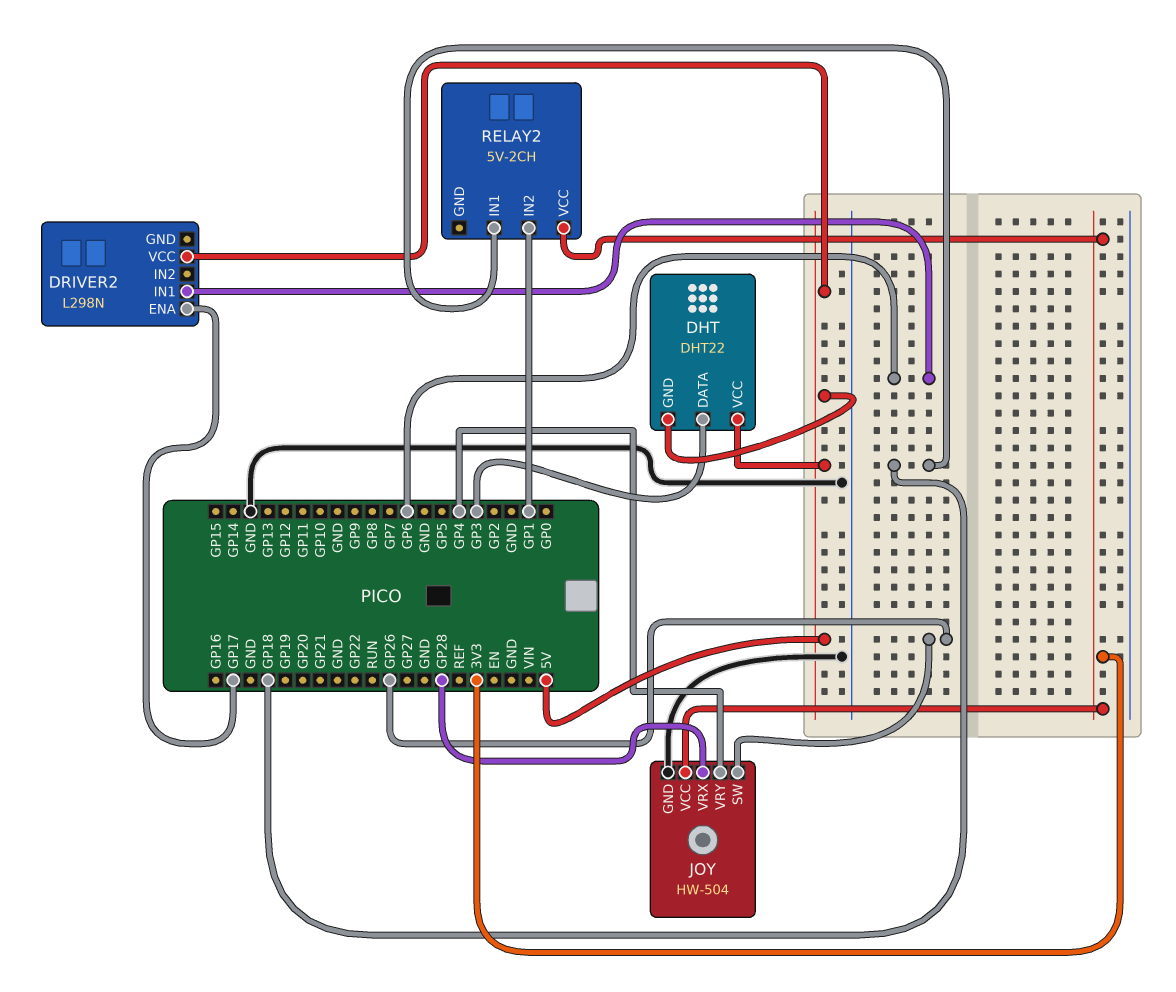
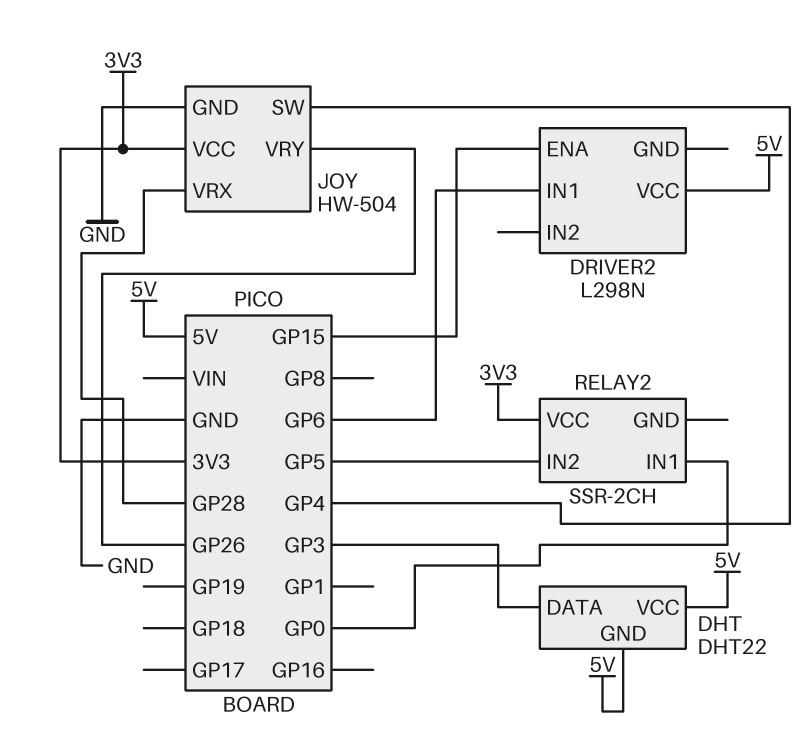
DRIVER2 pin ENA: GP17 -> GP15
JOY pin SW: GP26 -> GP4
JOY pin VRY: GP4 -> GP26
RELAY2: 5V-2CH -> SSR-2CH
RELAY2 pin IN1: GP18 -> GP0
RELAY2 pin IN2: GP1 -> GP5

